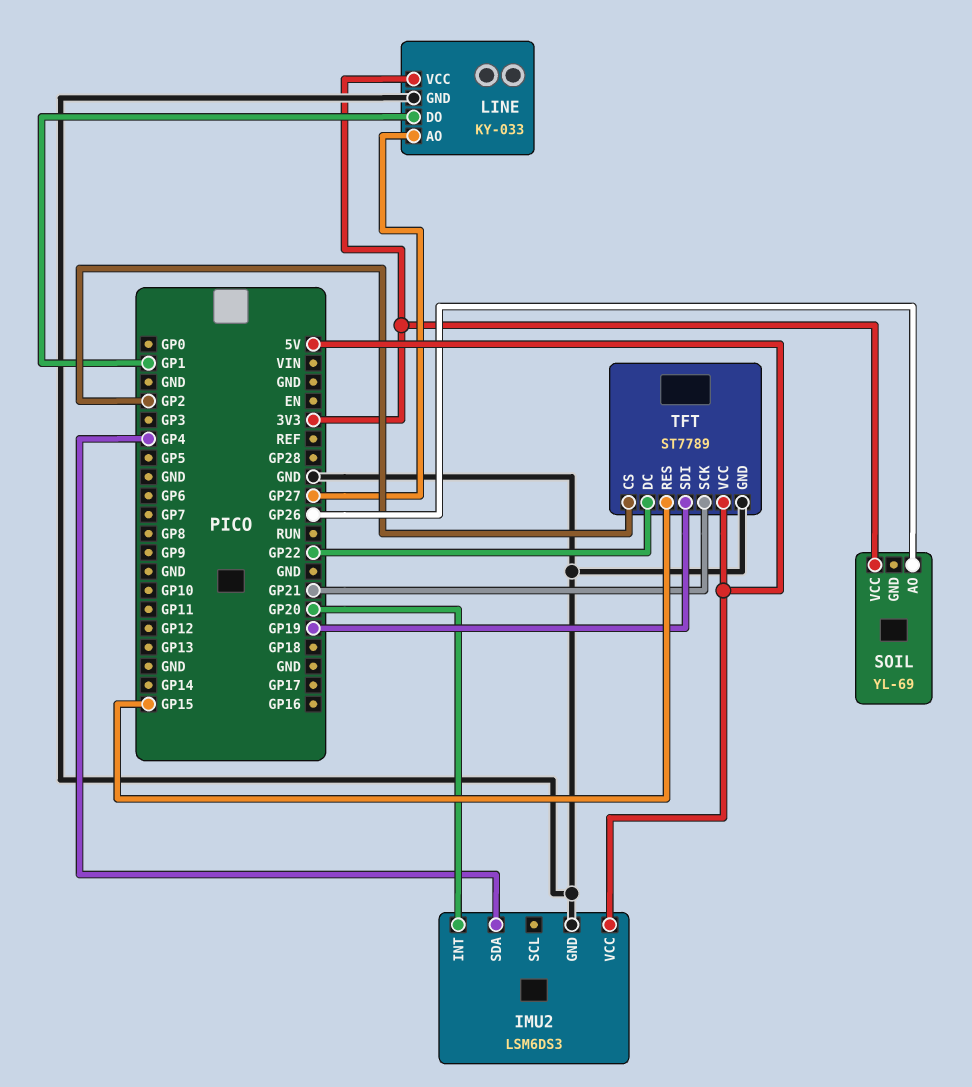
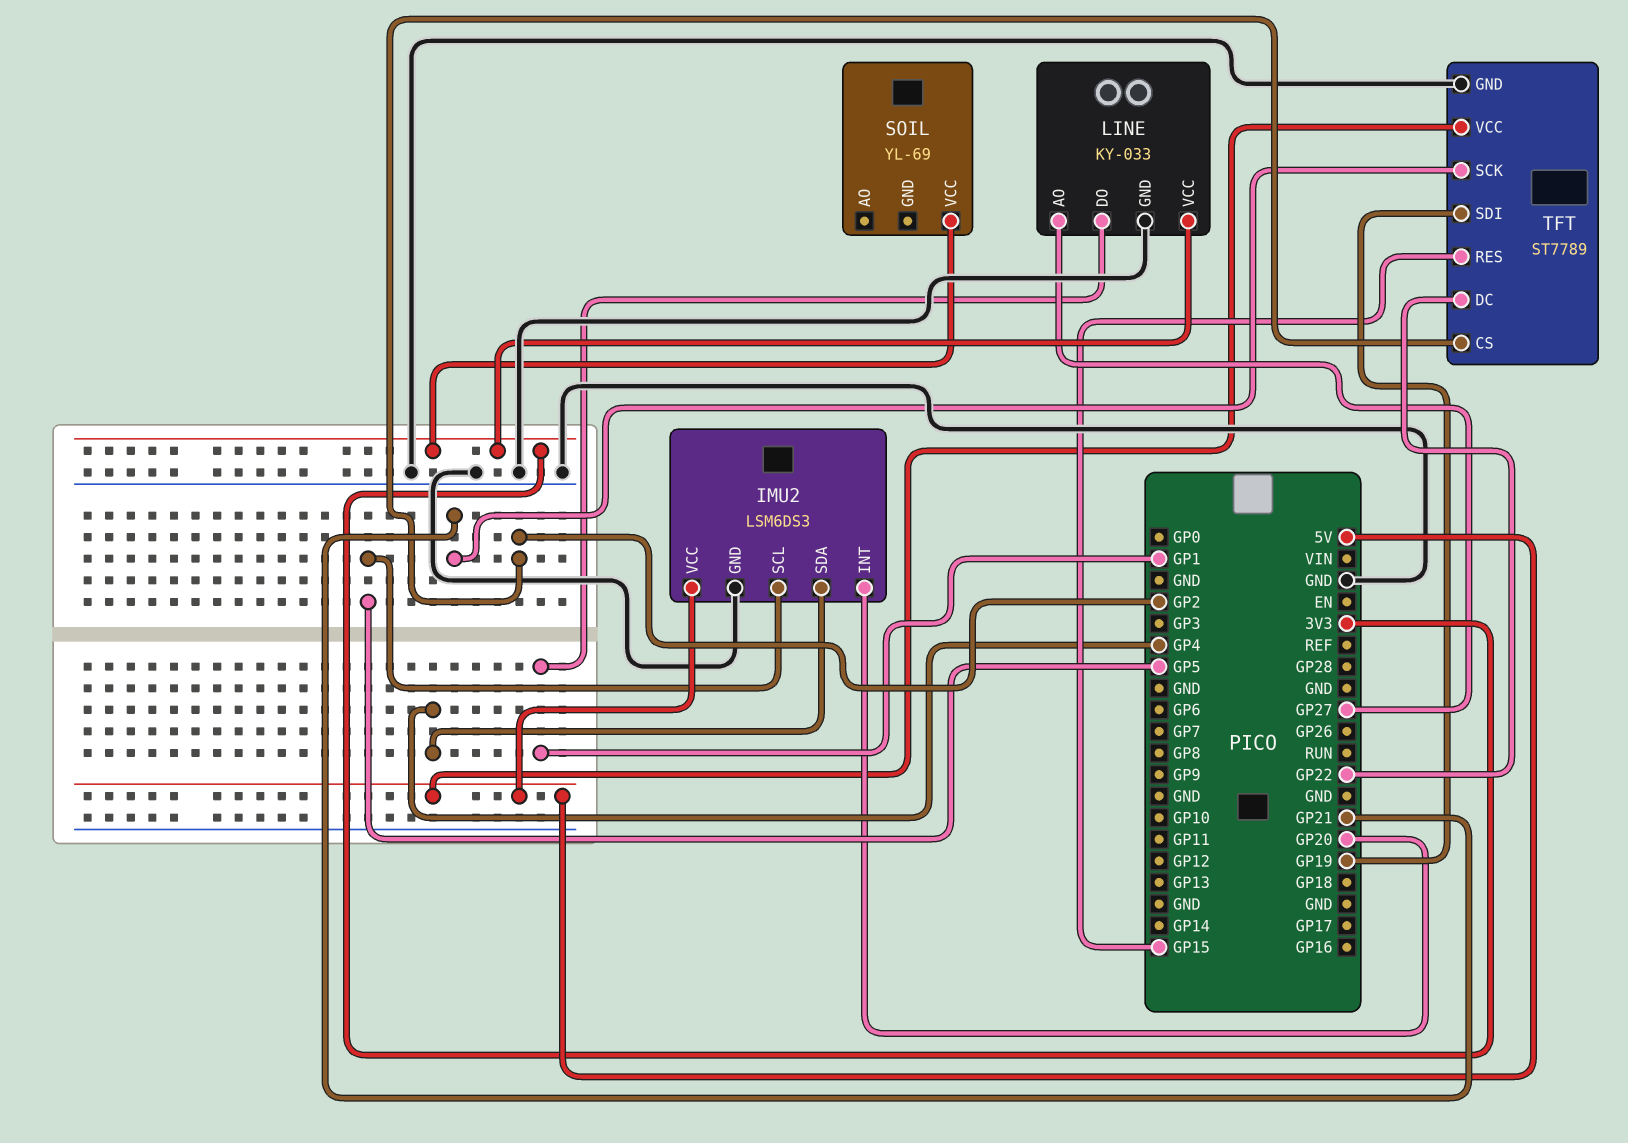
IMU2 pin SCL: none -> GP5
SOIL pin AO: GP26 -> none

